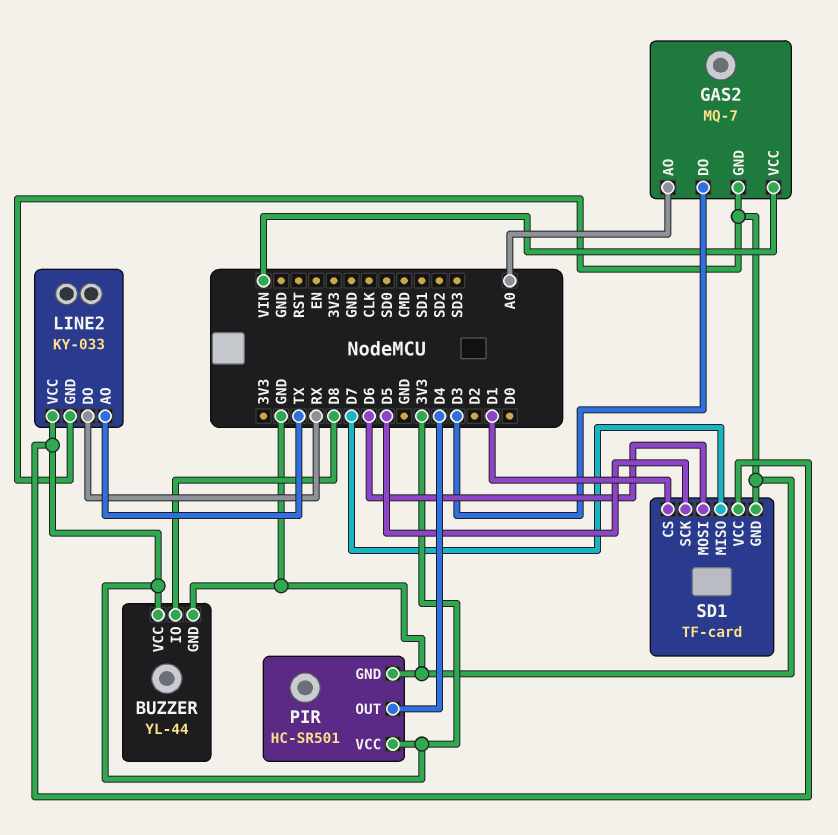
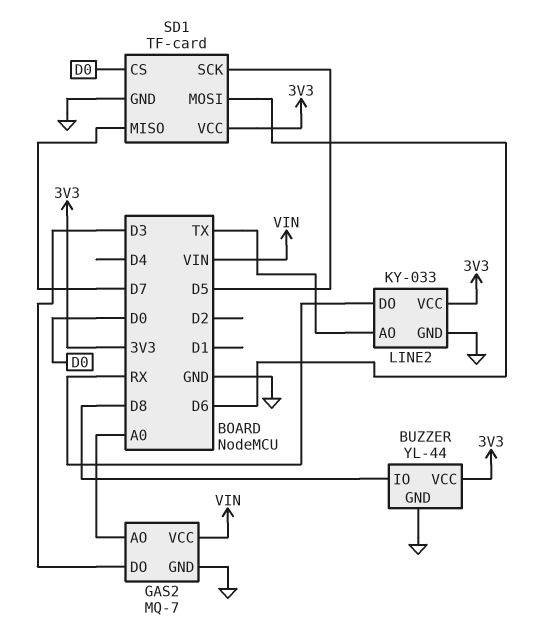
PIR: HC-SR501 -> none
PIR pin GND: GND -> none
PIR pin OUT: D4 -> none
PIR pin VCC: 3V3 -> none
SD1 pin CS: D1 -> D0

